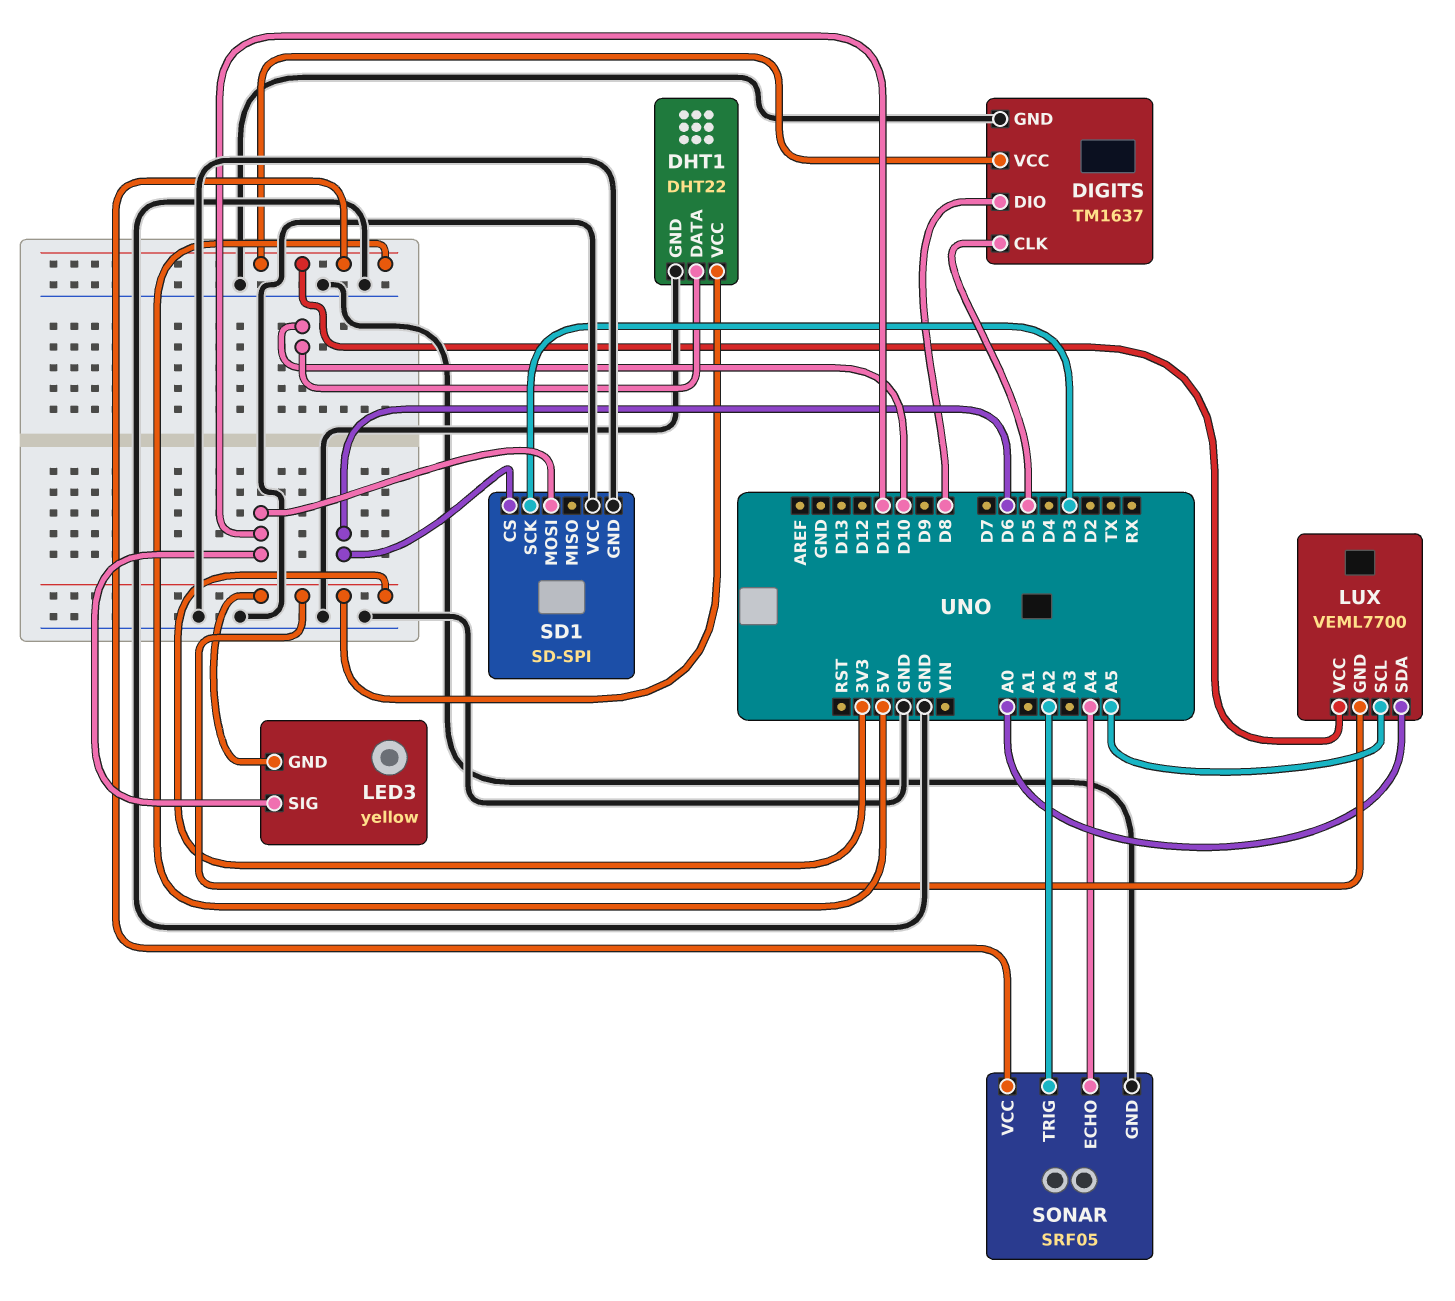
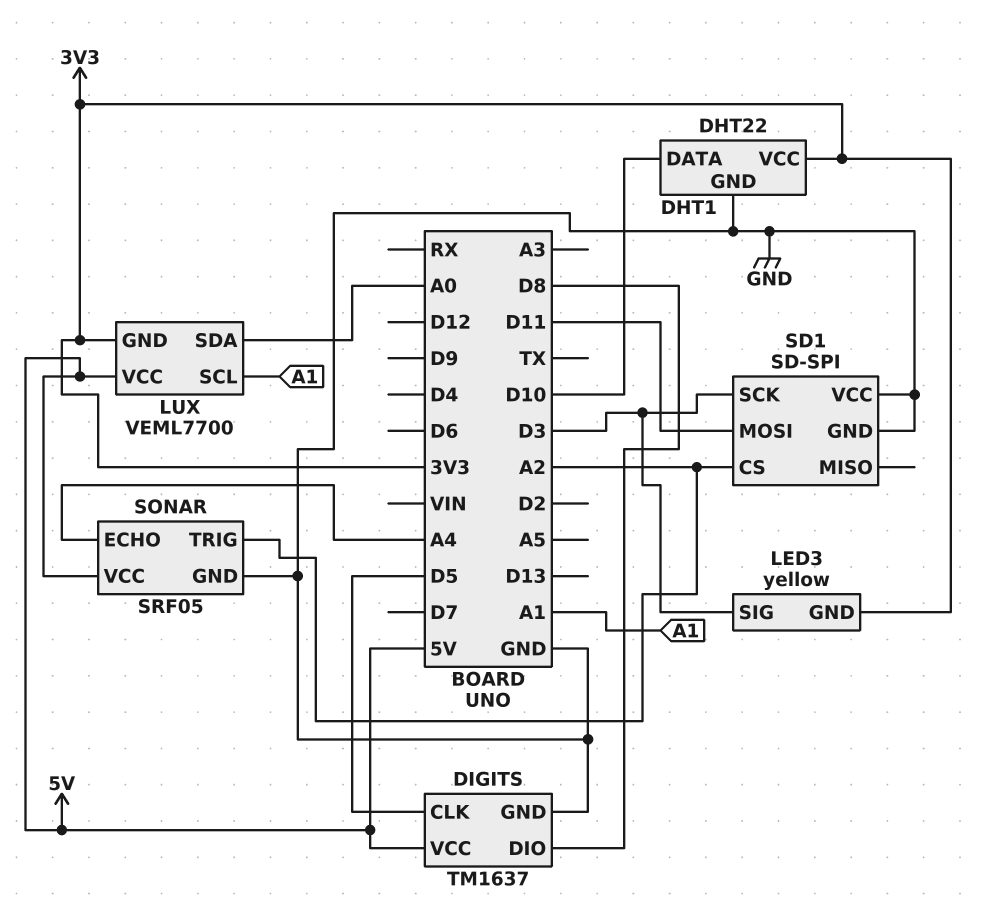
LED3 pin SIG: D11 -> D3
LUX pin SCL: A5 -> A1
SD1 pin CS: D6 -> A2

